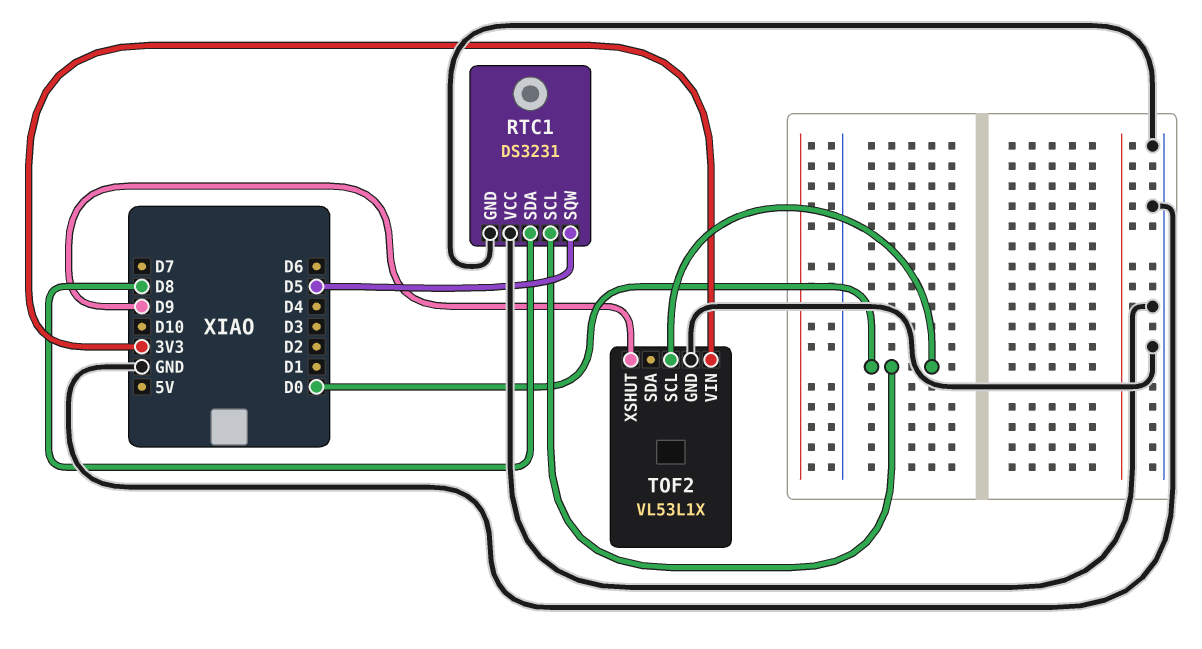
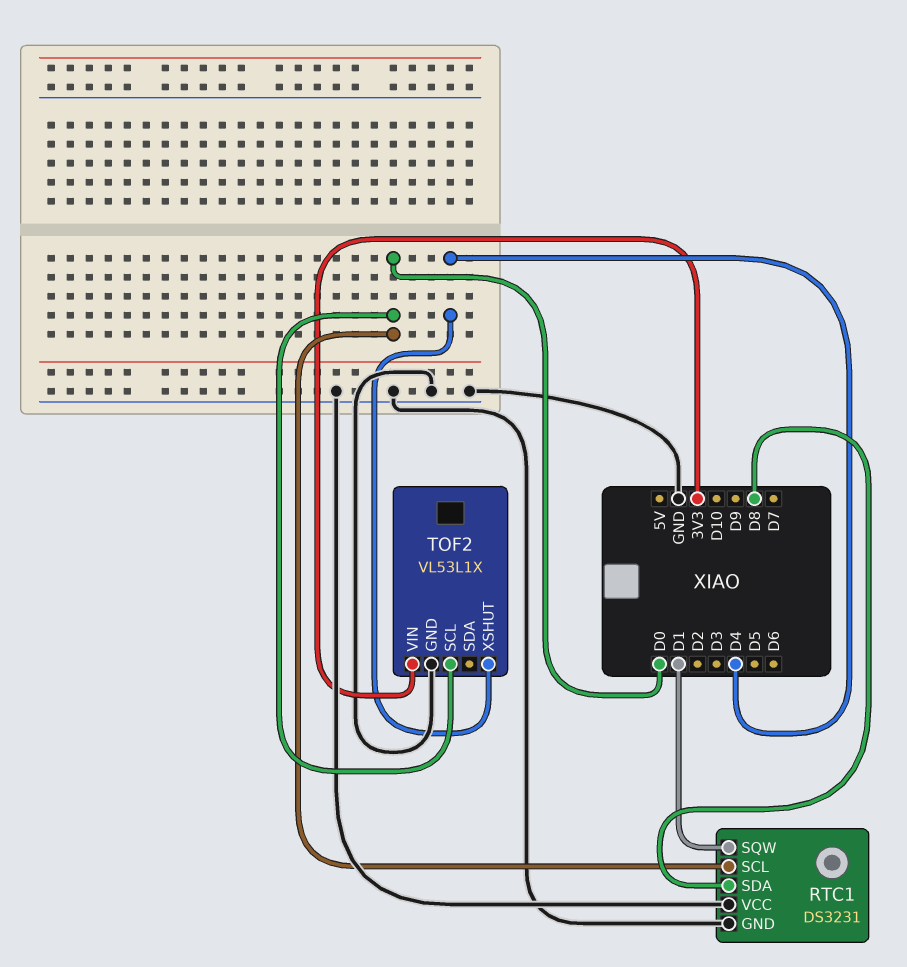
RTC1 pin SQW: D5 -> D1
TOF2 pin XSHUT: D9 -> D4

